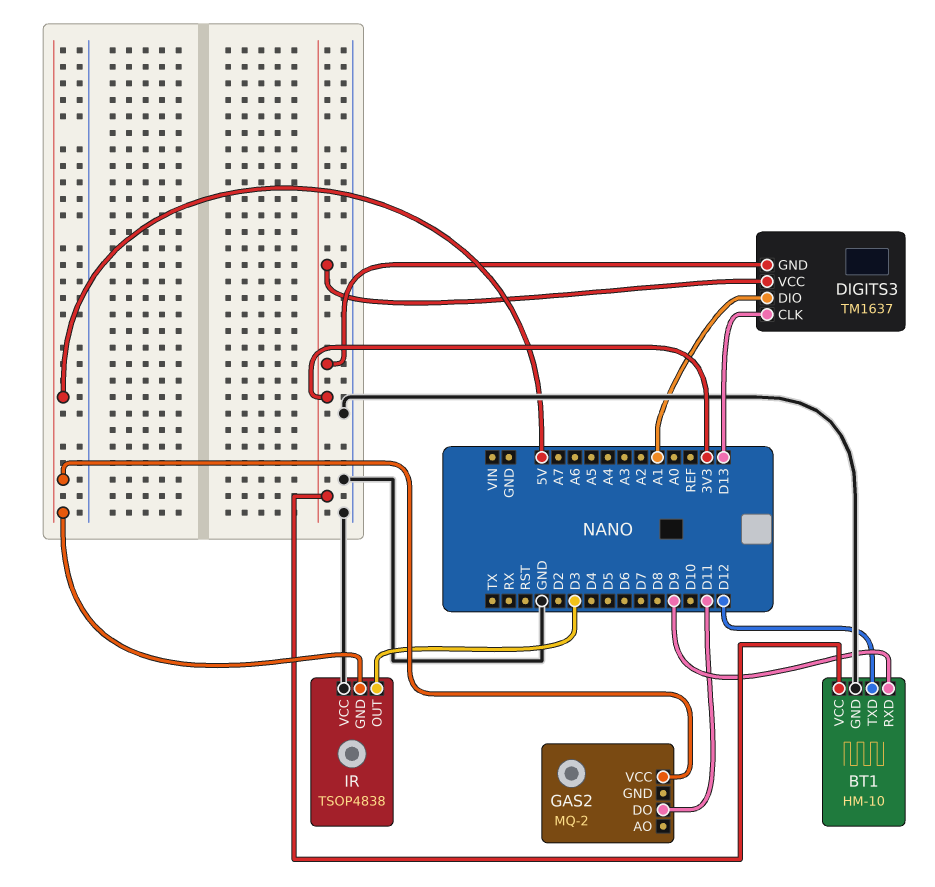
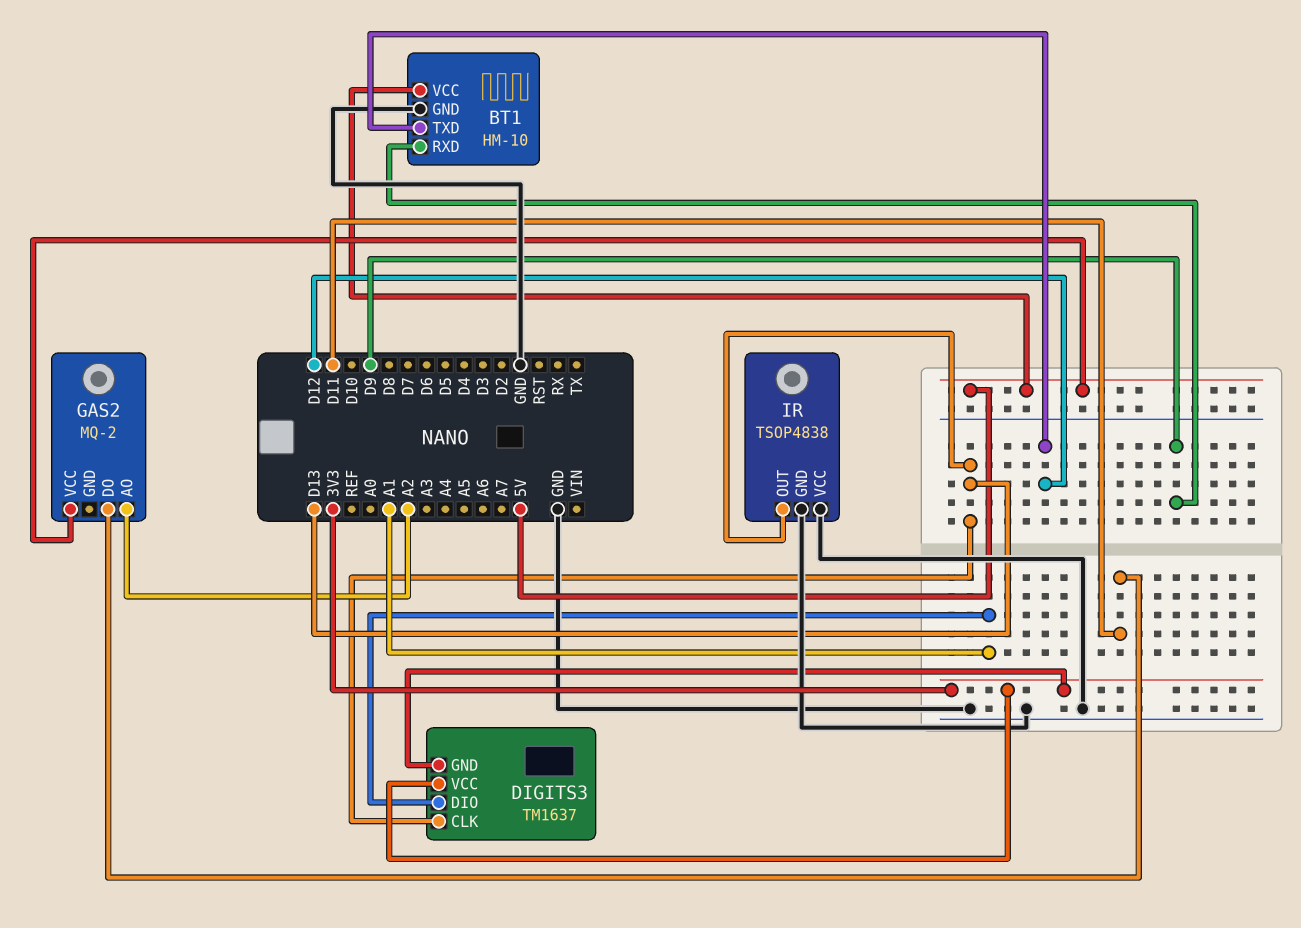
BT1 pin VCC: 3V3 -> 5V
GAS2 pin AO: none -> A2
IR pin GND: 5V -> GND
IR pin OUT: D3 -> D13

